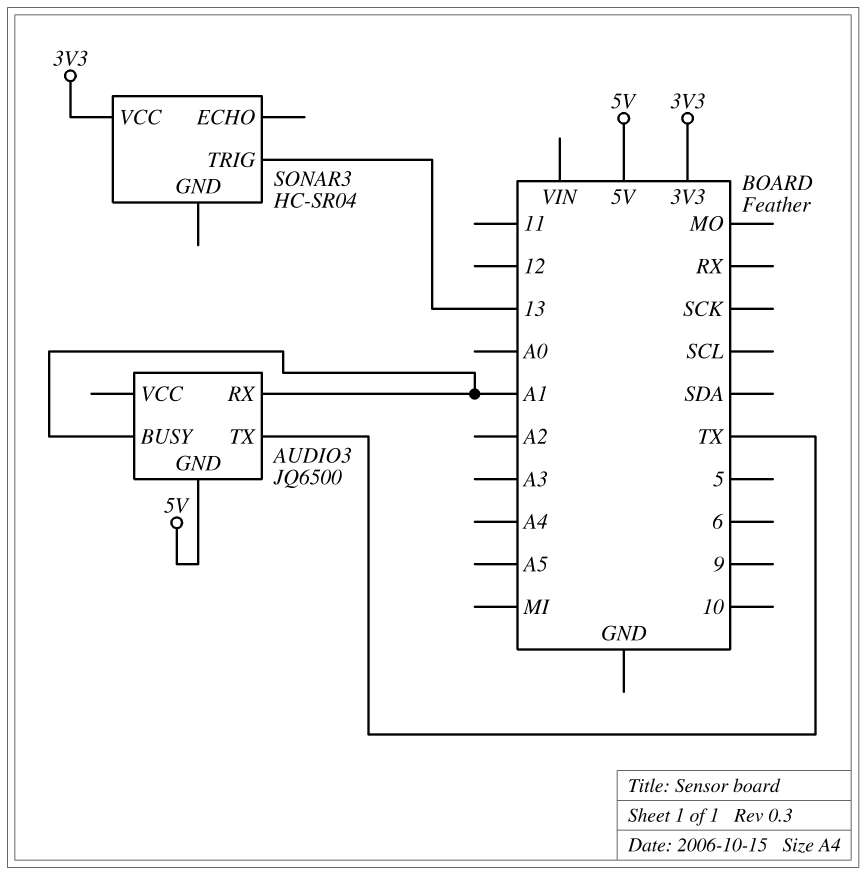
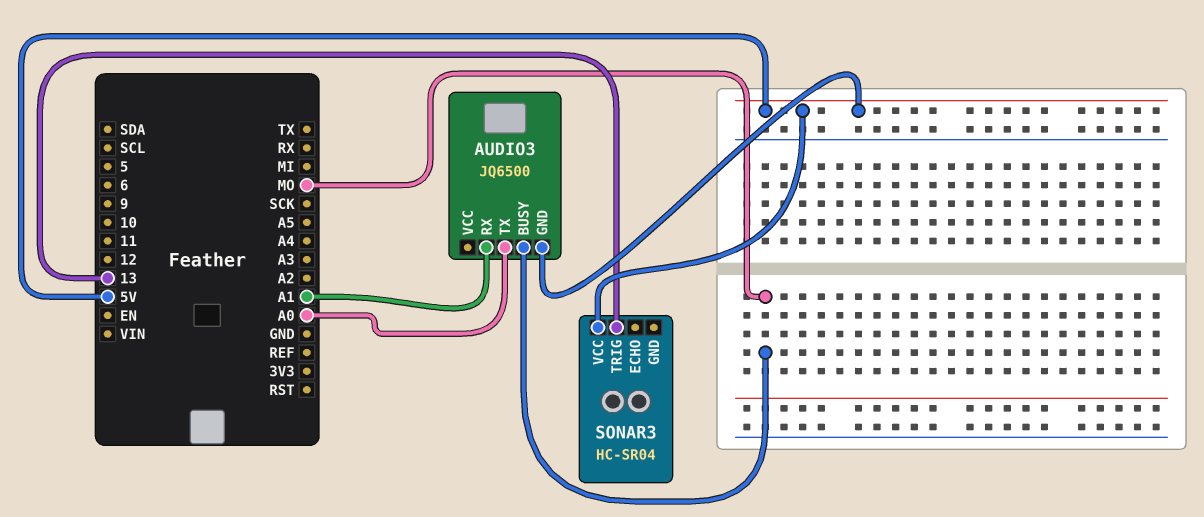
AUDIO3 pin BUSY: A1 -> MO
AUDIO3 pin TX: TX -> A0
SONAR3 pin VCC: 3V3 -> 5V

